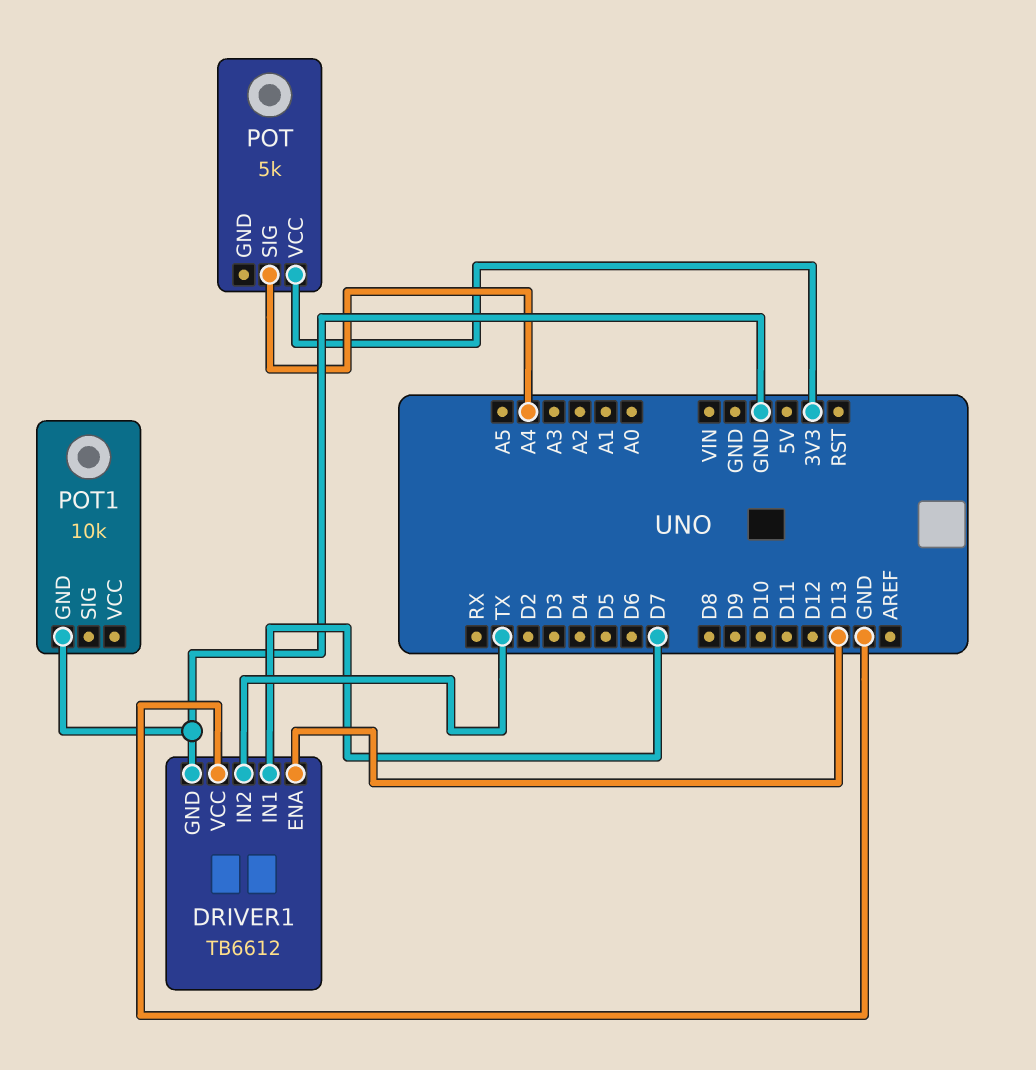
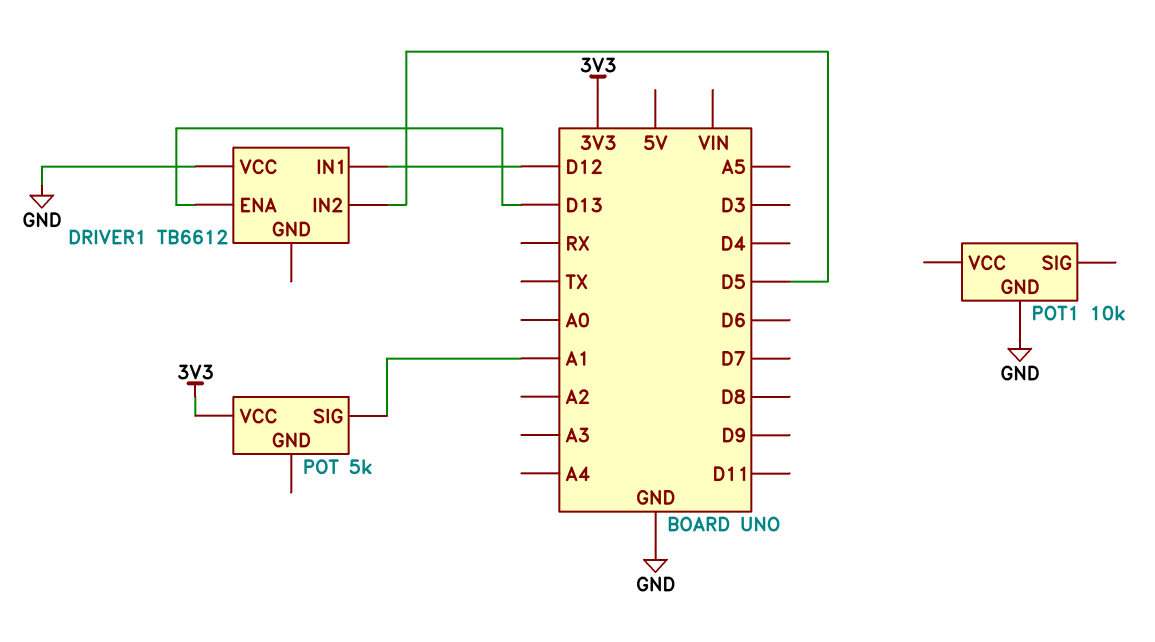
DRIVER1 pin GND: GND -> none
DRIVER1 pin IN1: D7 -> D12
DRIVER1 pin IN2: TX -> D5
POT pin SIG: A4 -> A1

